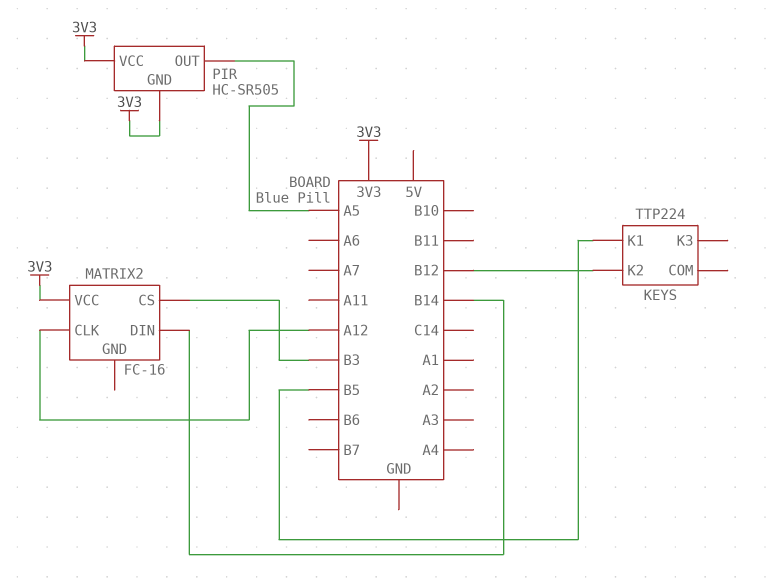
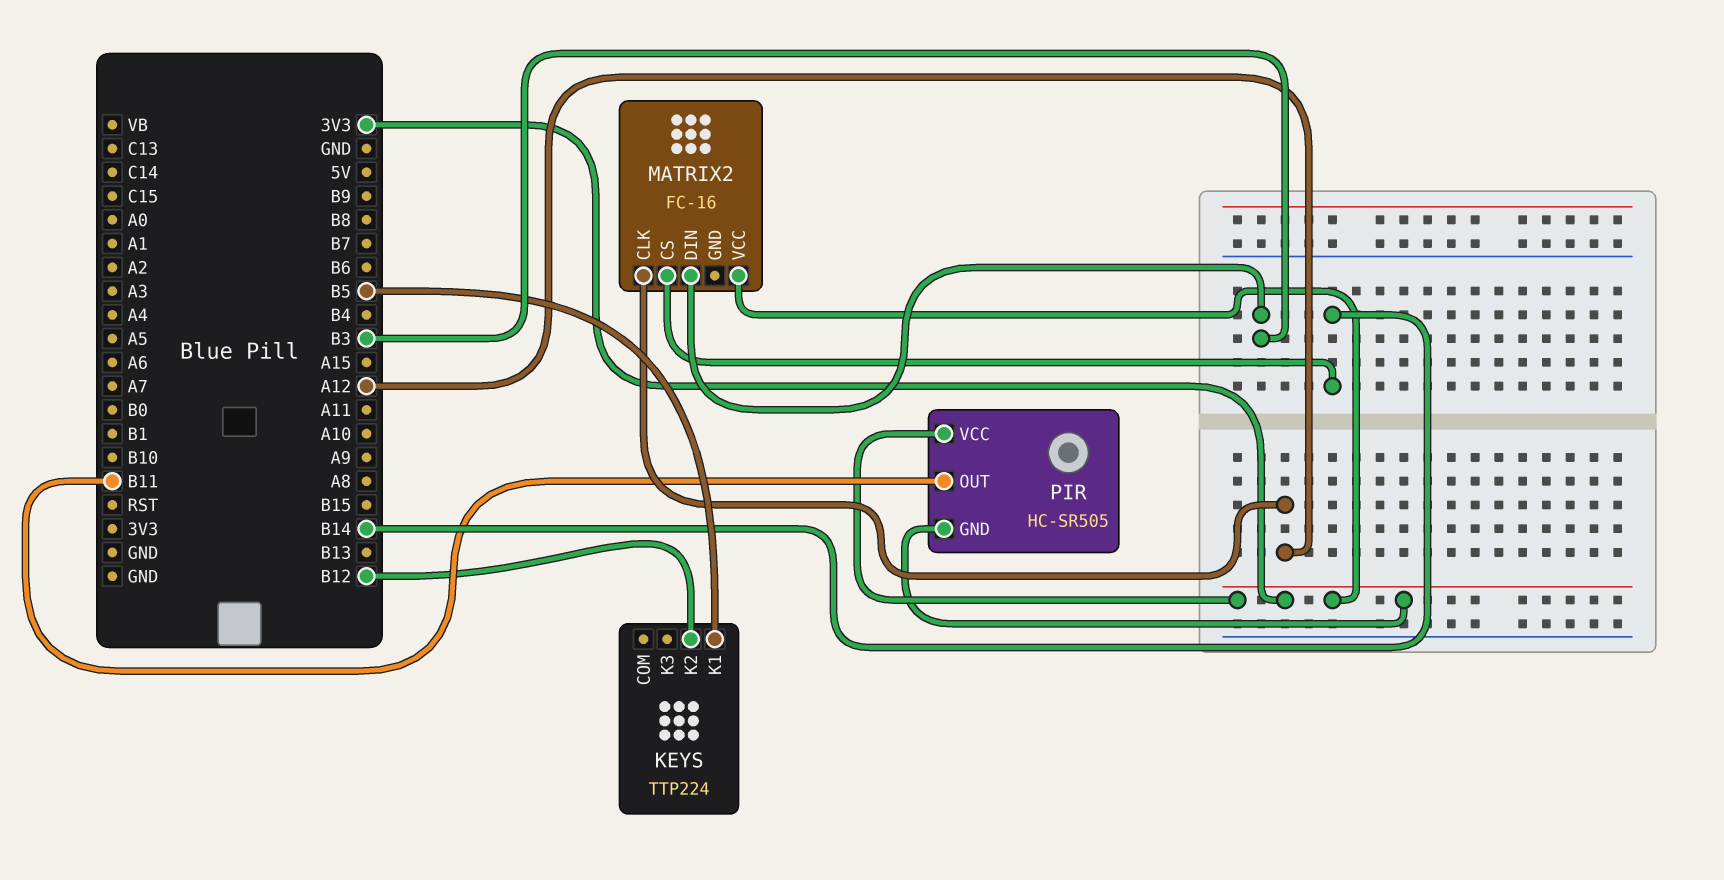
MATRIX2 pin CS: B3 -> B14
MATRIX2 pin DIN: B14 -> B3
PIR pin OUT: A5 -> B11

